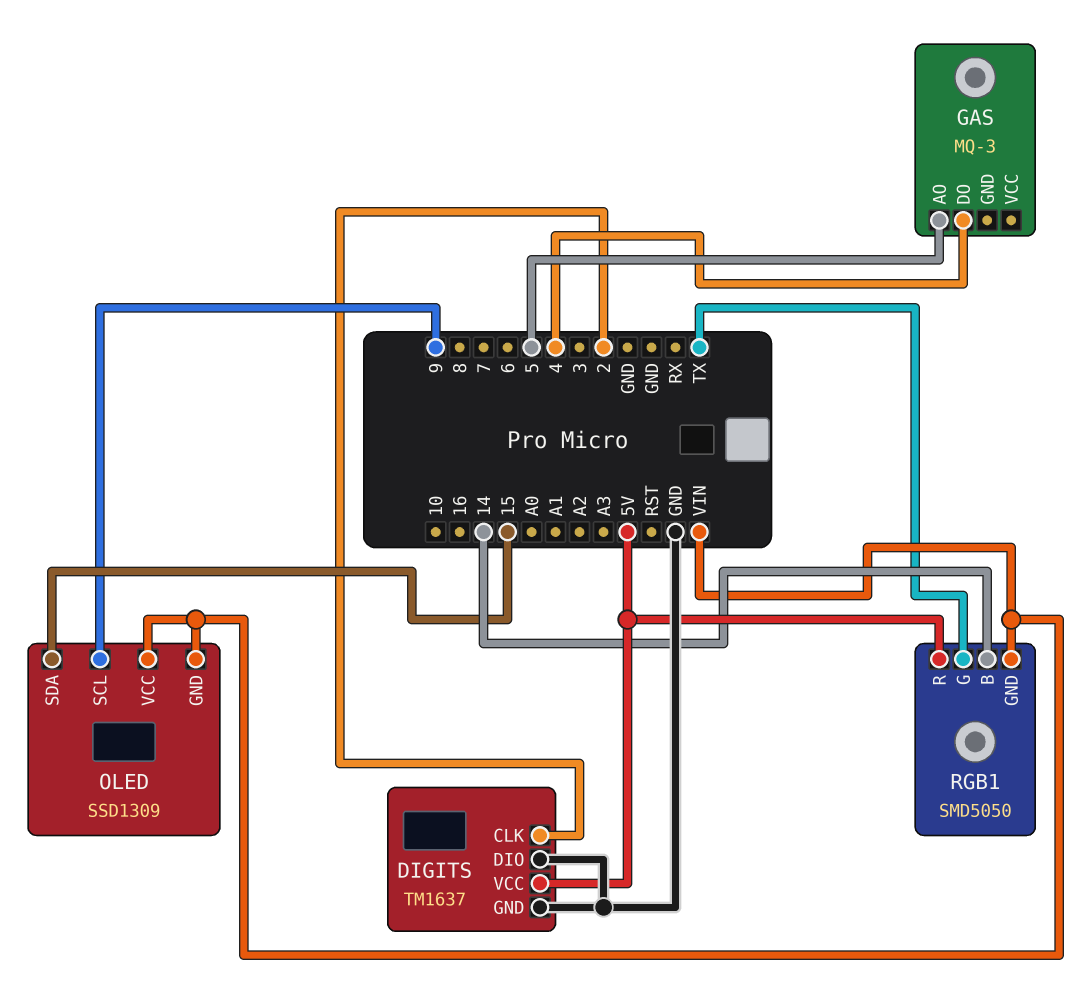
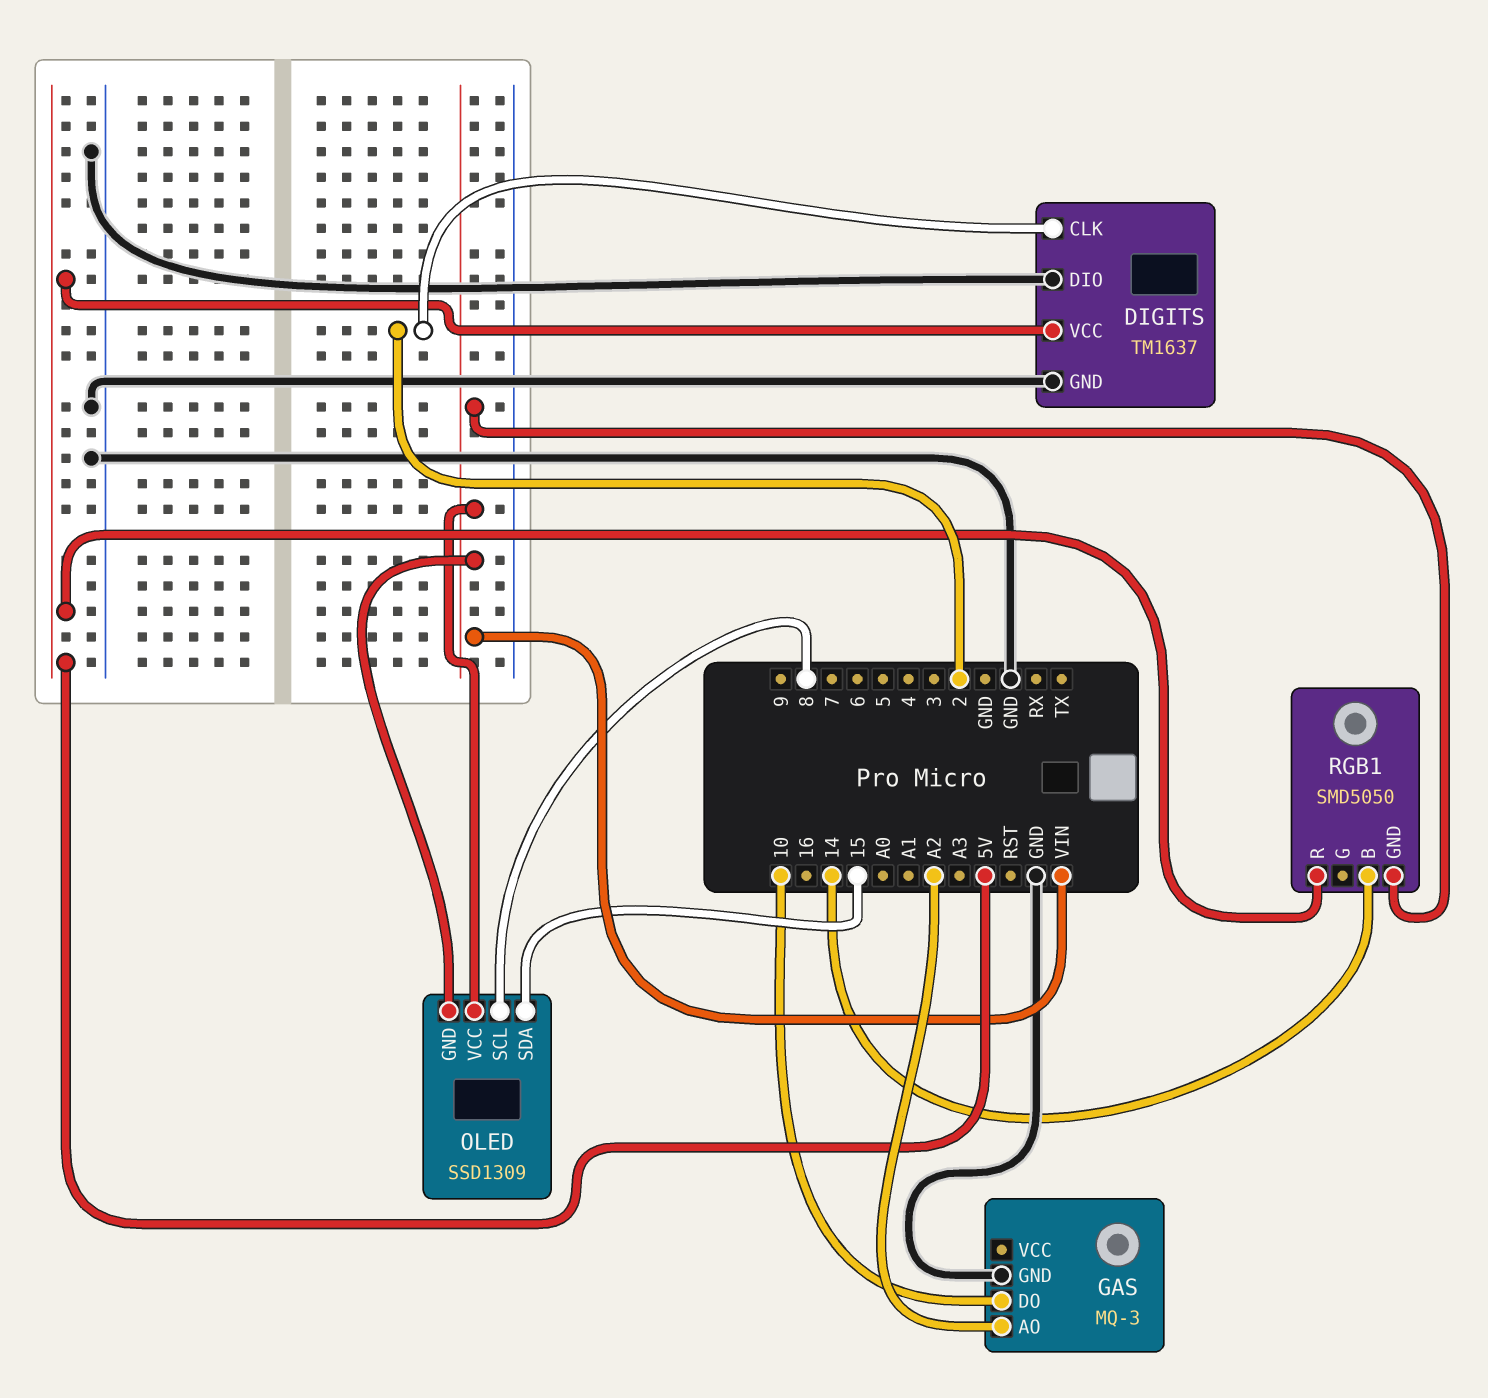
GAS pin AO: 5 -> A2
GAS pin DO: 4 -> 10
GAS pin GND: none -> GND
OLED pin SCL: 9 -> 8
RGB1 pin G: TX -> none

